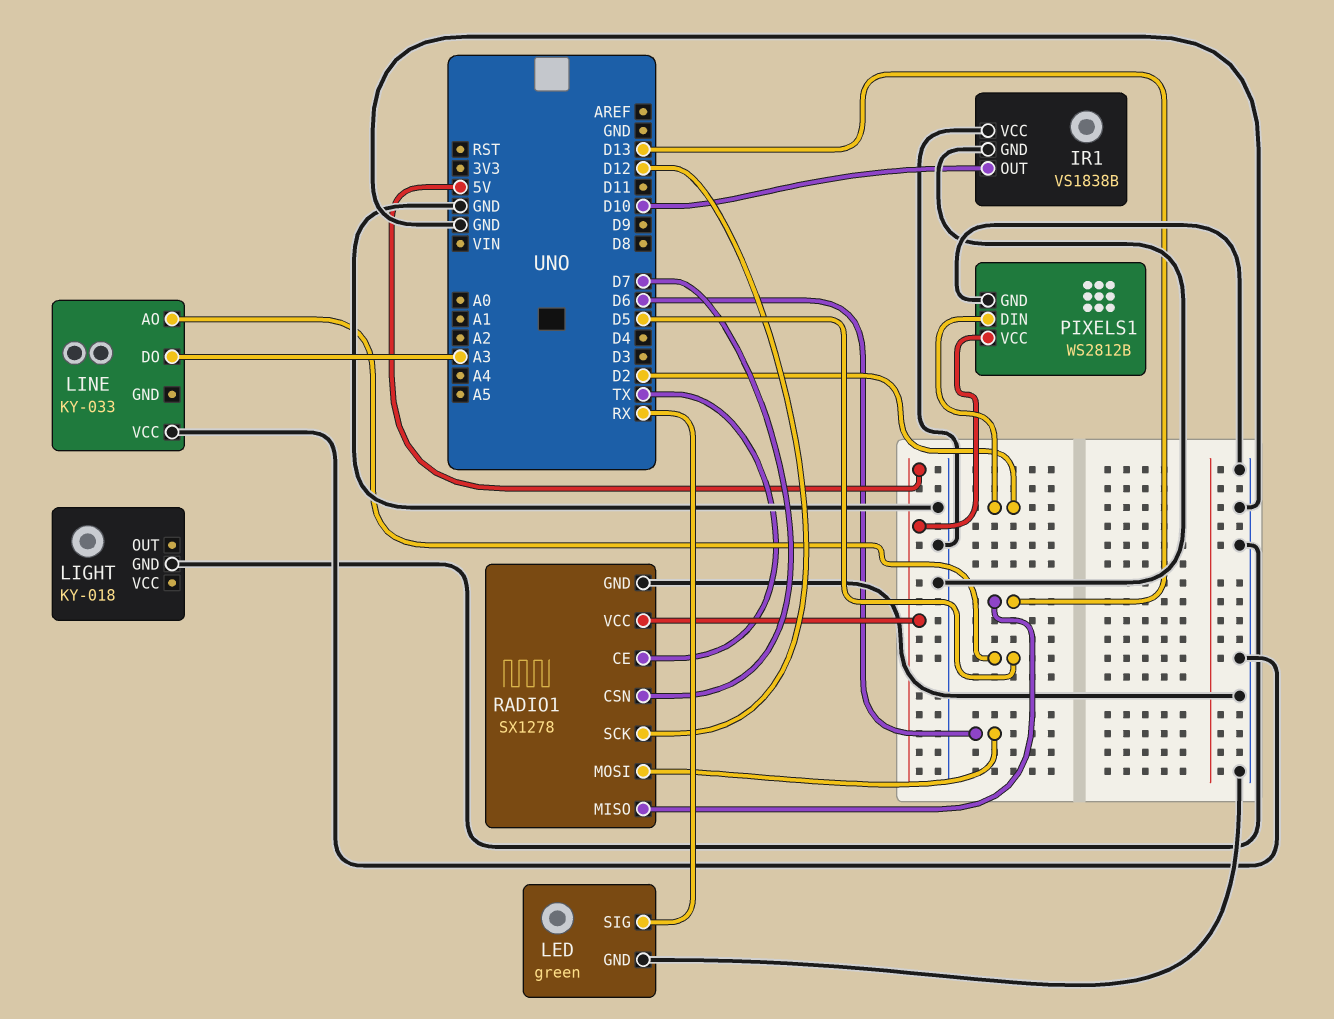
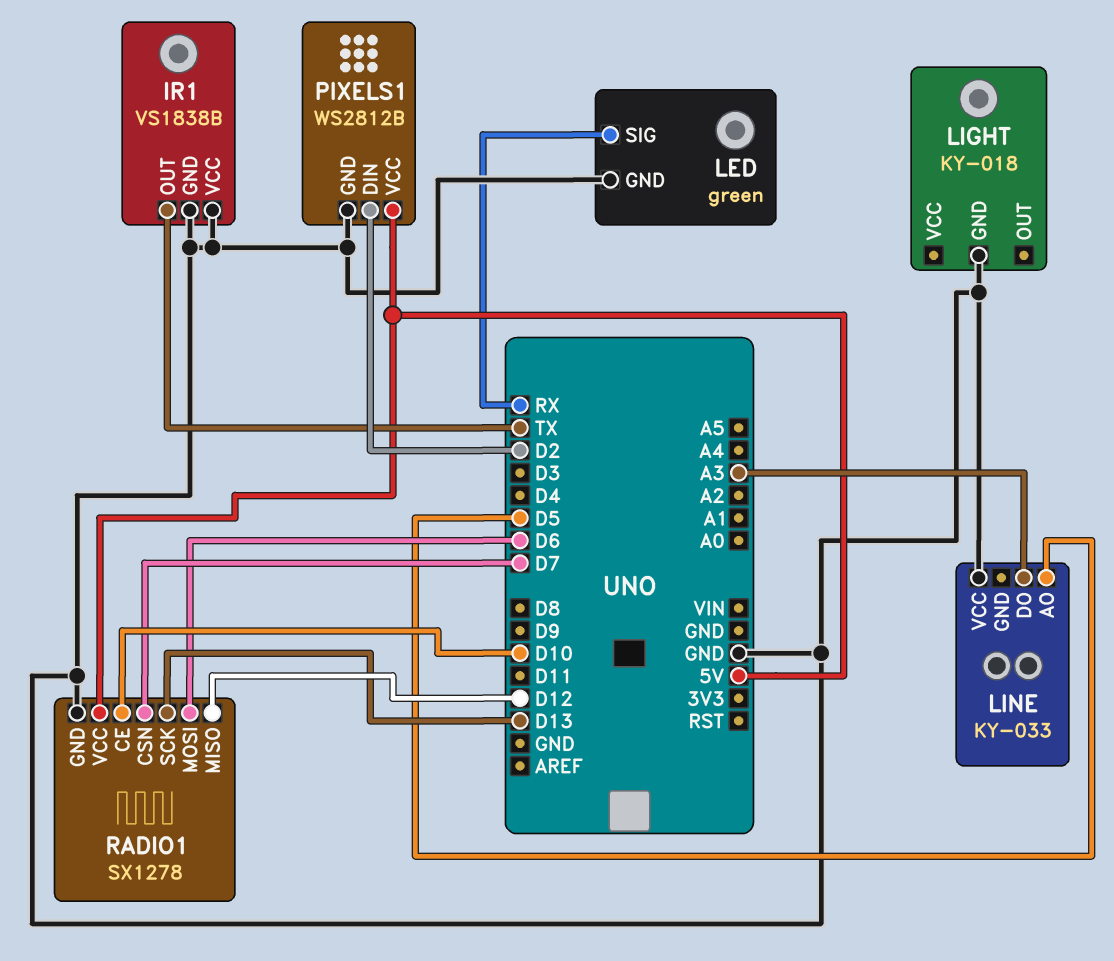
IR1 pin OUT: D10 -> TX
RADIO1 pin CE: TX -> D10
RADIO1 pin MISO: D13 -> D12
RADIO1 pin SCK: D12 -> D13

